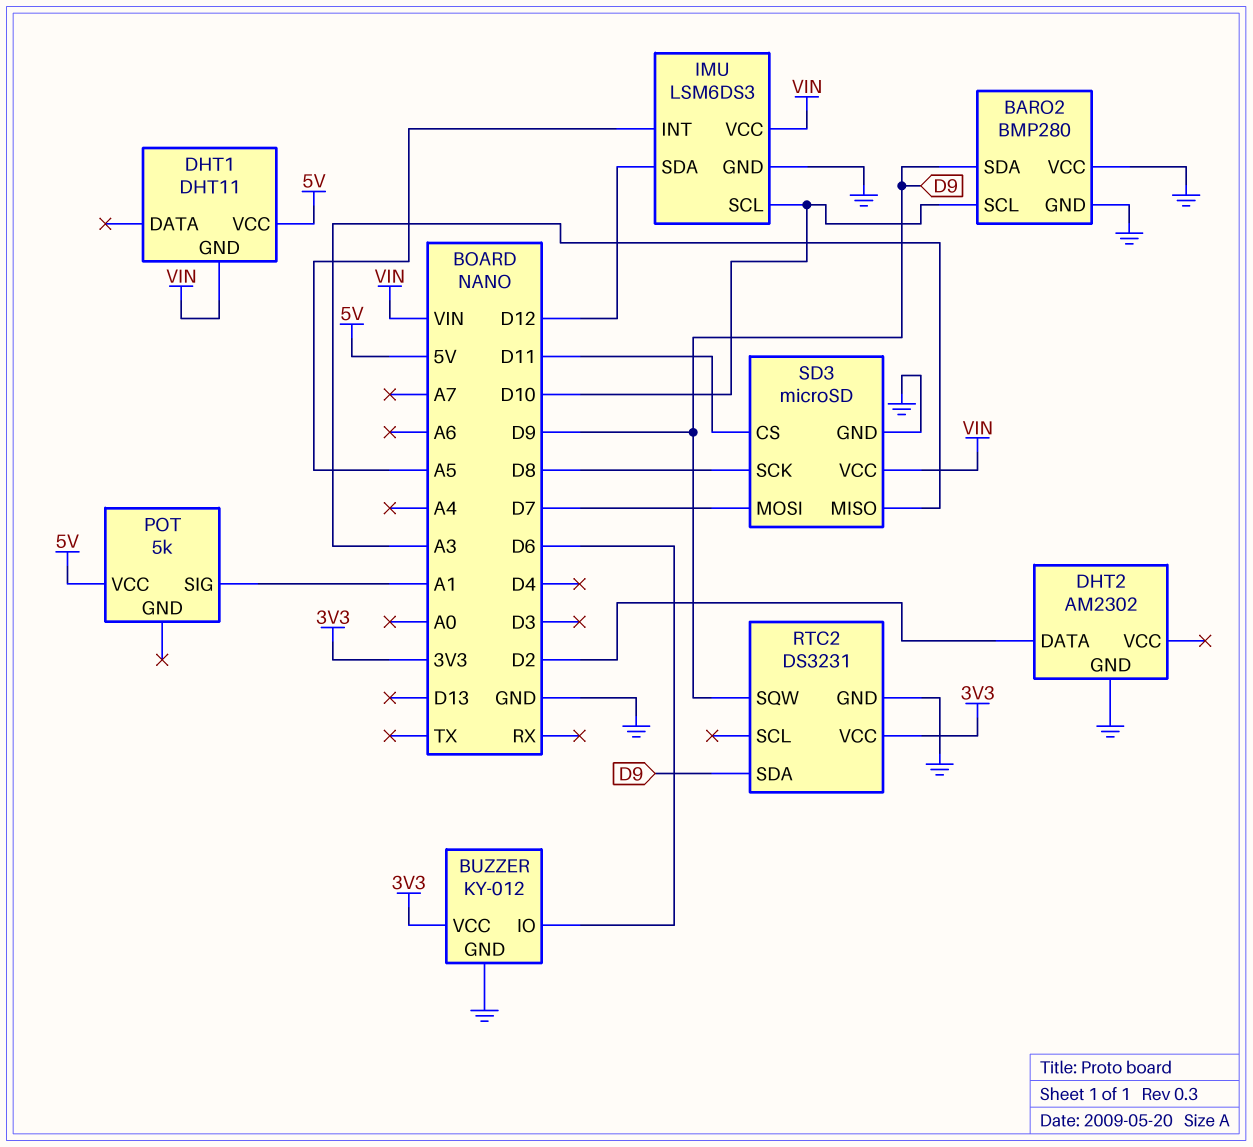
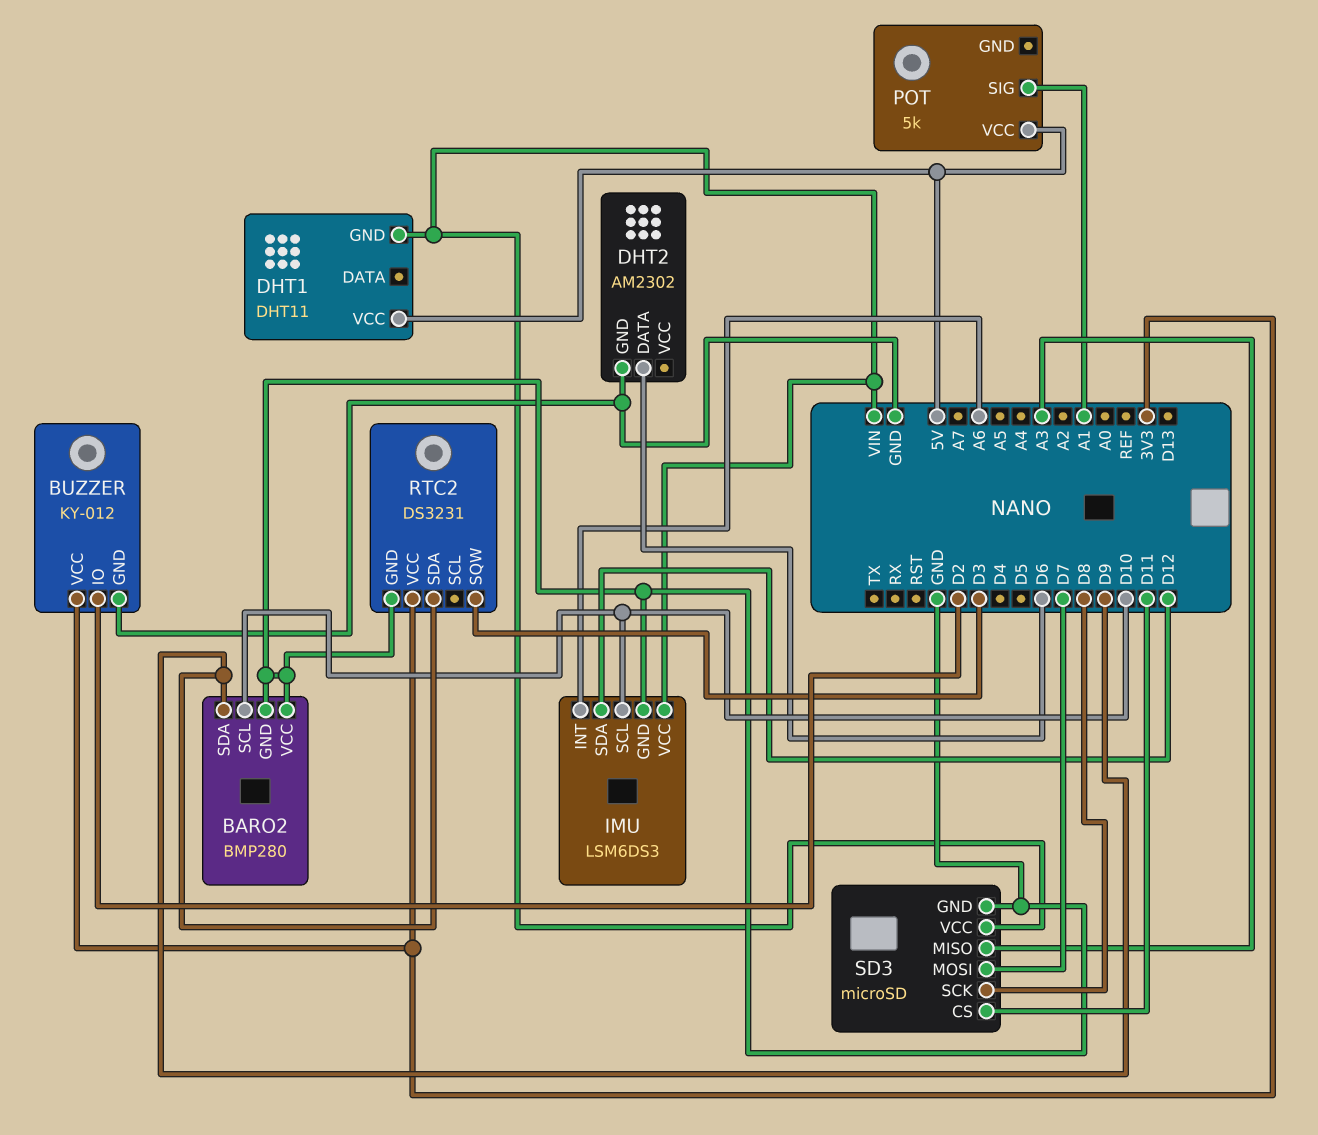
BUZZER pin IO: D6 -> D2
DHT2 pin DATA: D2 -> D6
IMU pin INT: A5 -> A6
RTC2 pin SQW: D9 -> D3

